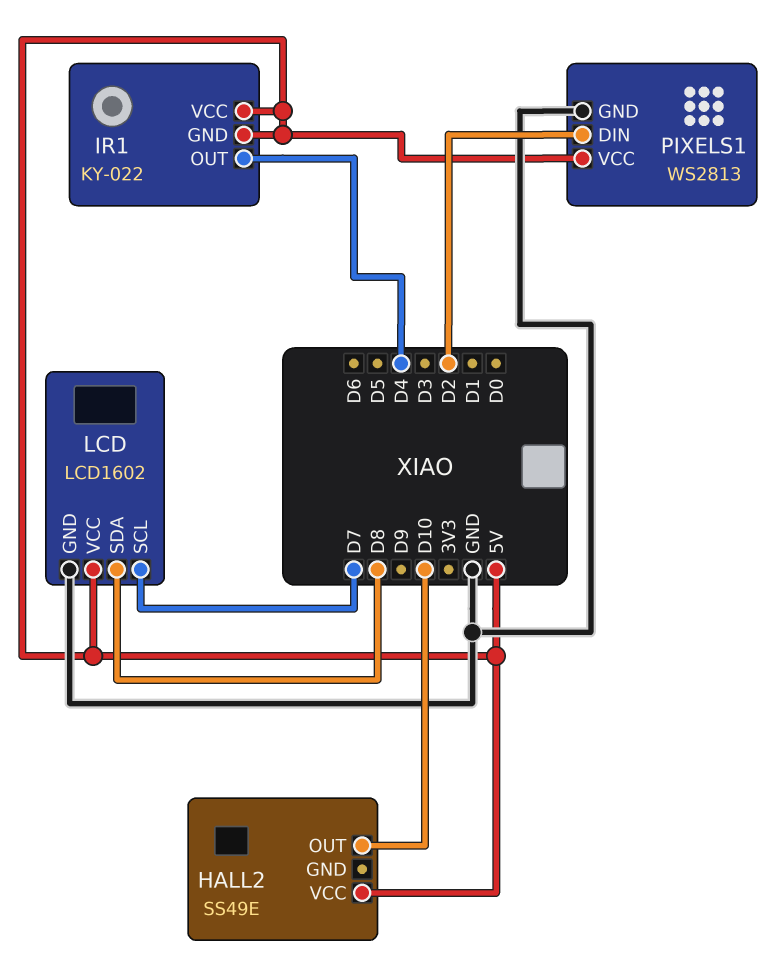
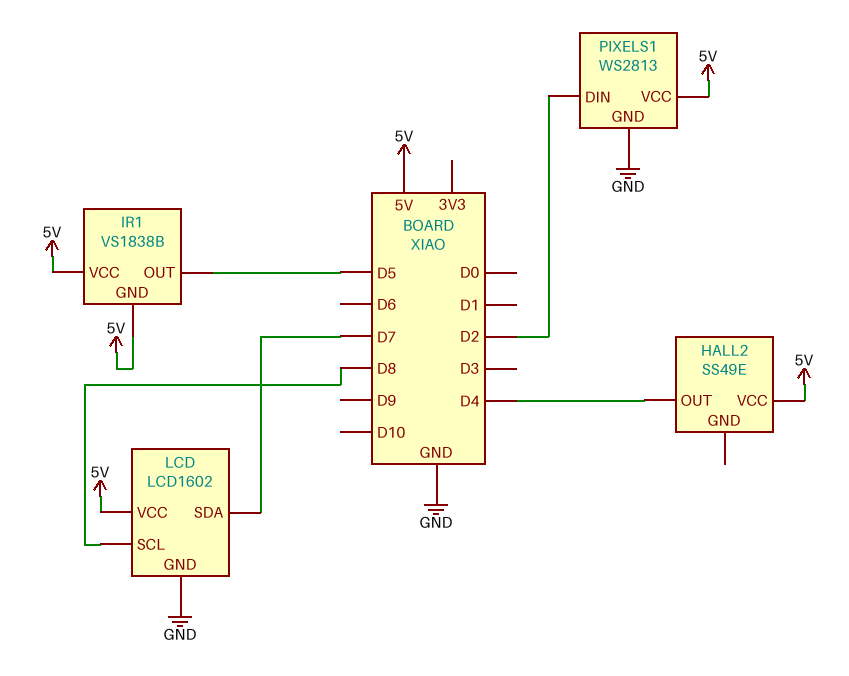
HALL2 pin OUT: D10 -> D4
IR1: KY-022 -> VS1838B
IR1 pin OUT: D4 -> D5
LCD pin SCL: D7 -> D8
LCD pin SDA: D8 -> D7

